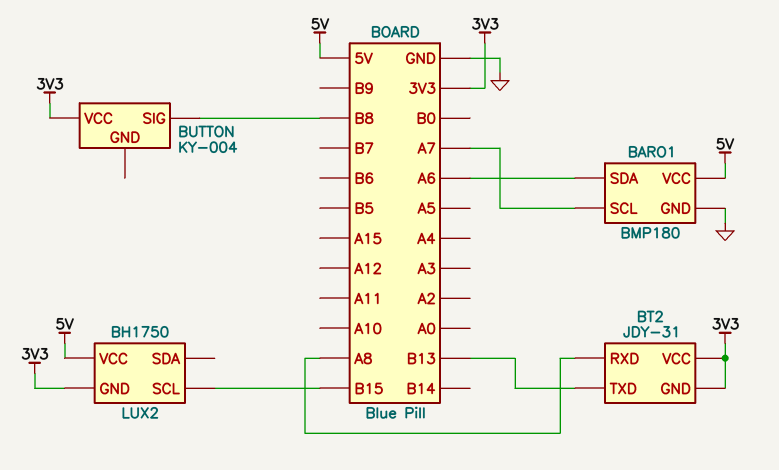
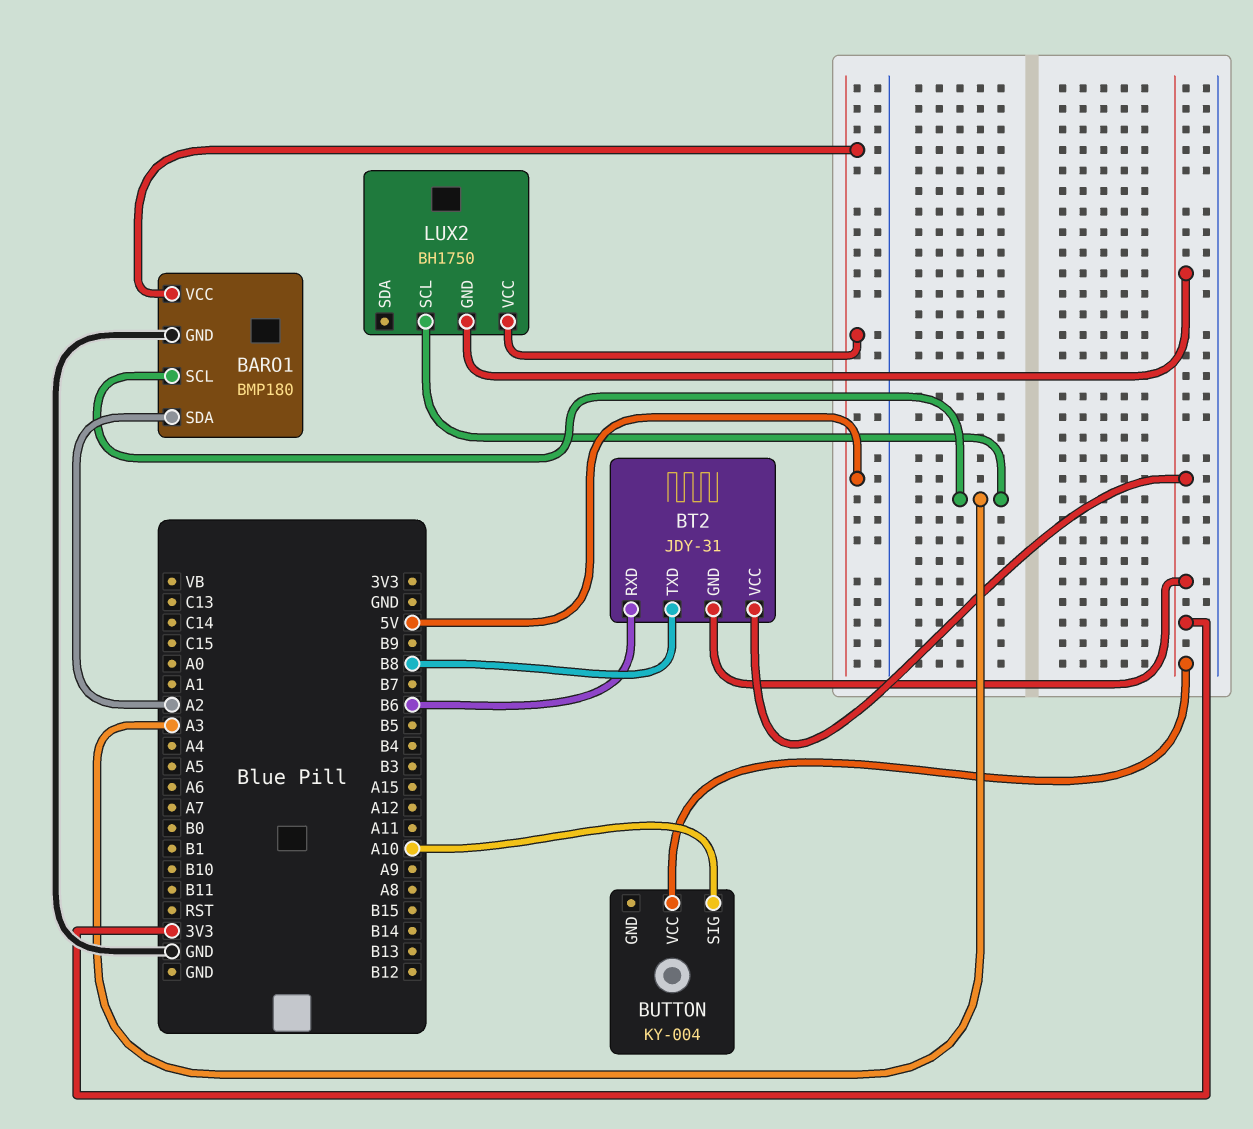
BARO1 pin SCL: A7 -> A3
BARO1 pin SDA: A6 -> A2
BT2 pin RXD: A8 -> B6
BT2 pin TXD: B13 -> B8
BUTTON pin SIG: B8 -> A10
LUX2 pin SCL: B15 -> A3

